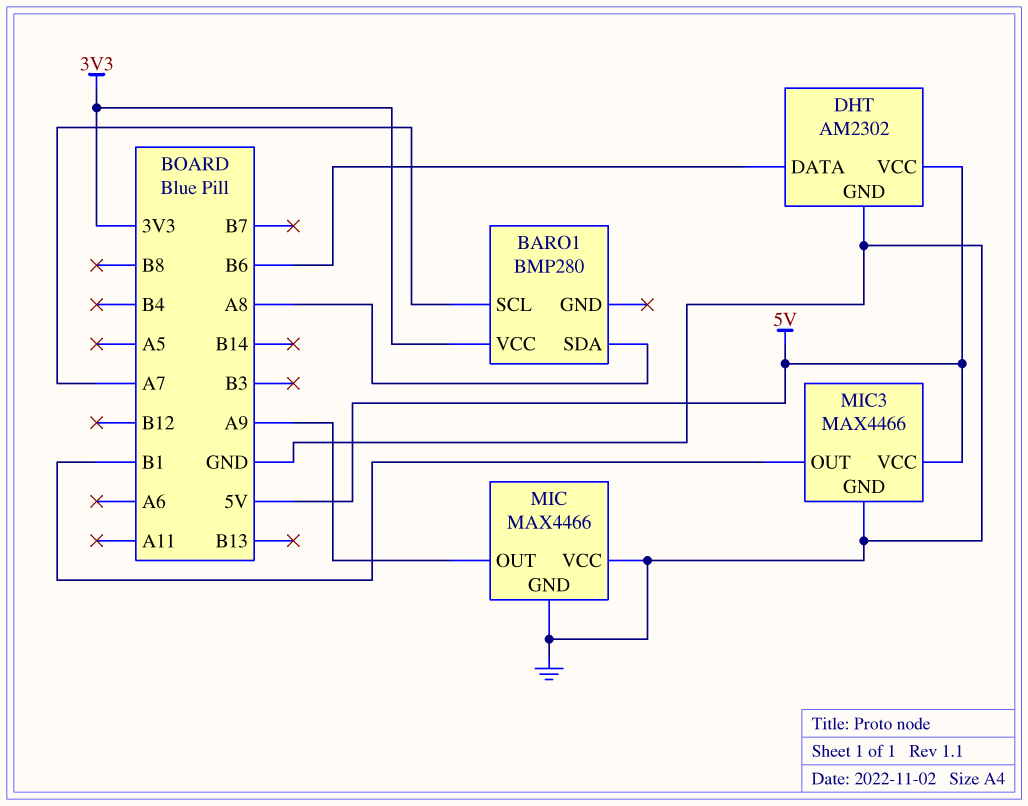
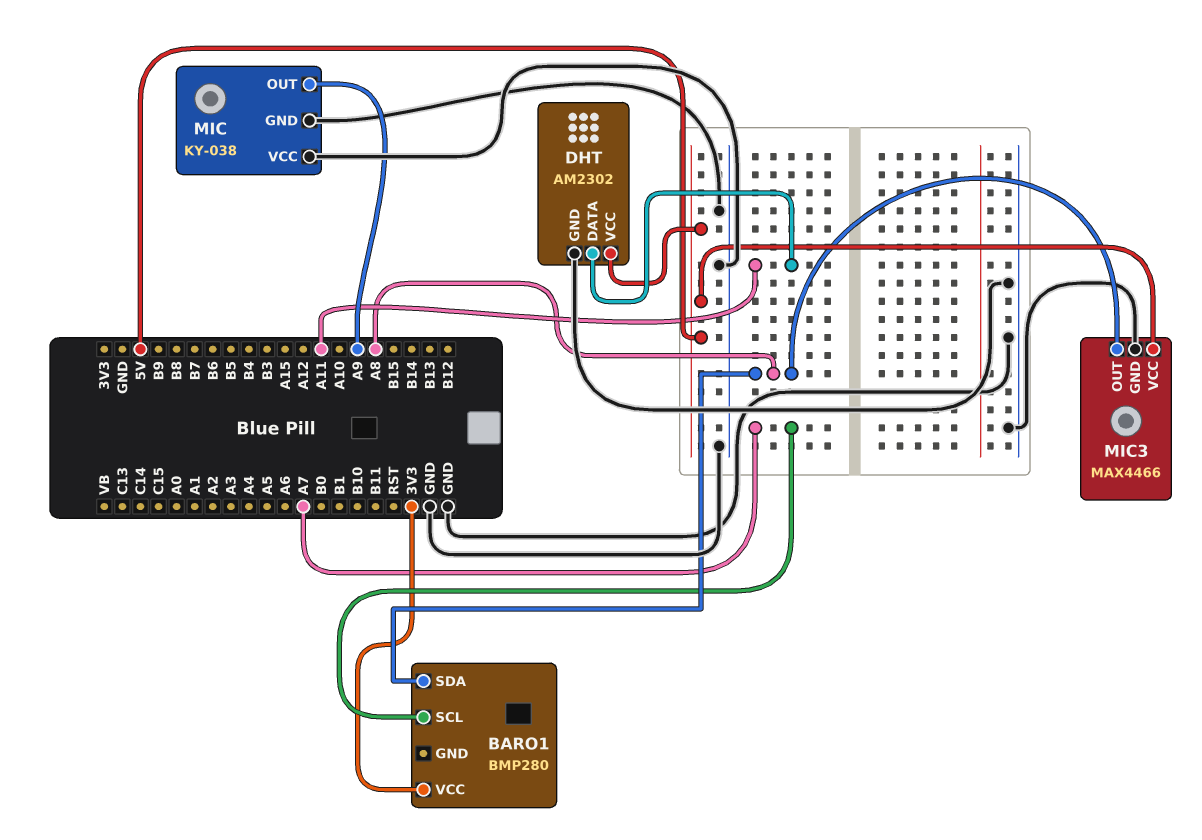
DHT pin DATA: B6 -> A11
MIC: MAX4466 -> KY-038
MIC3 pin OUT: B1 -> A8

